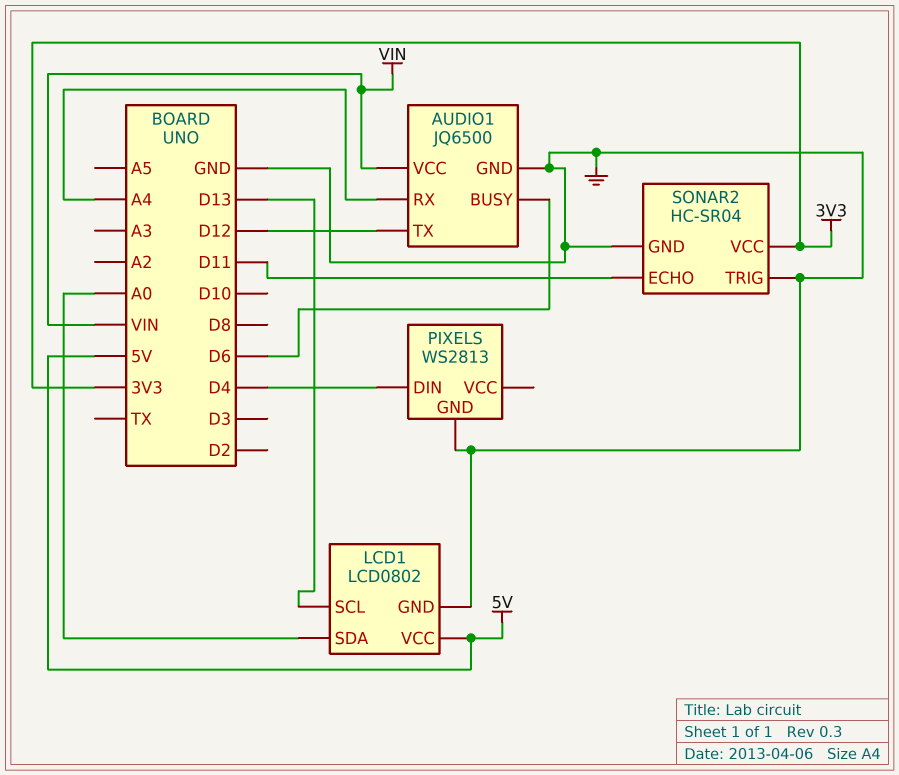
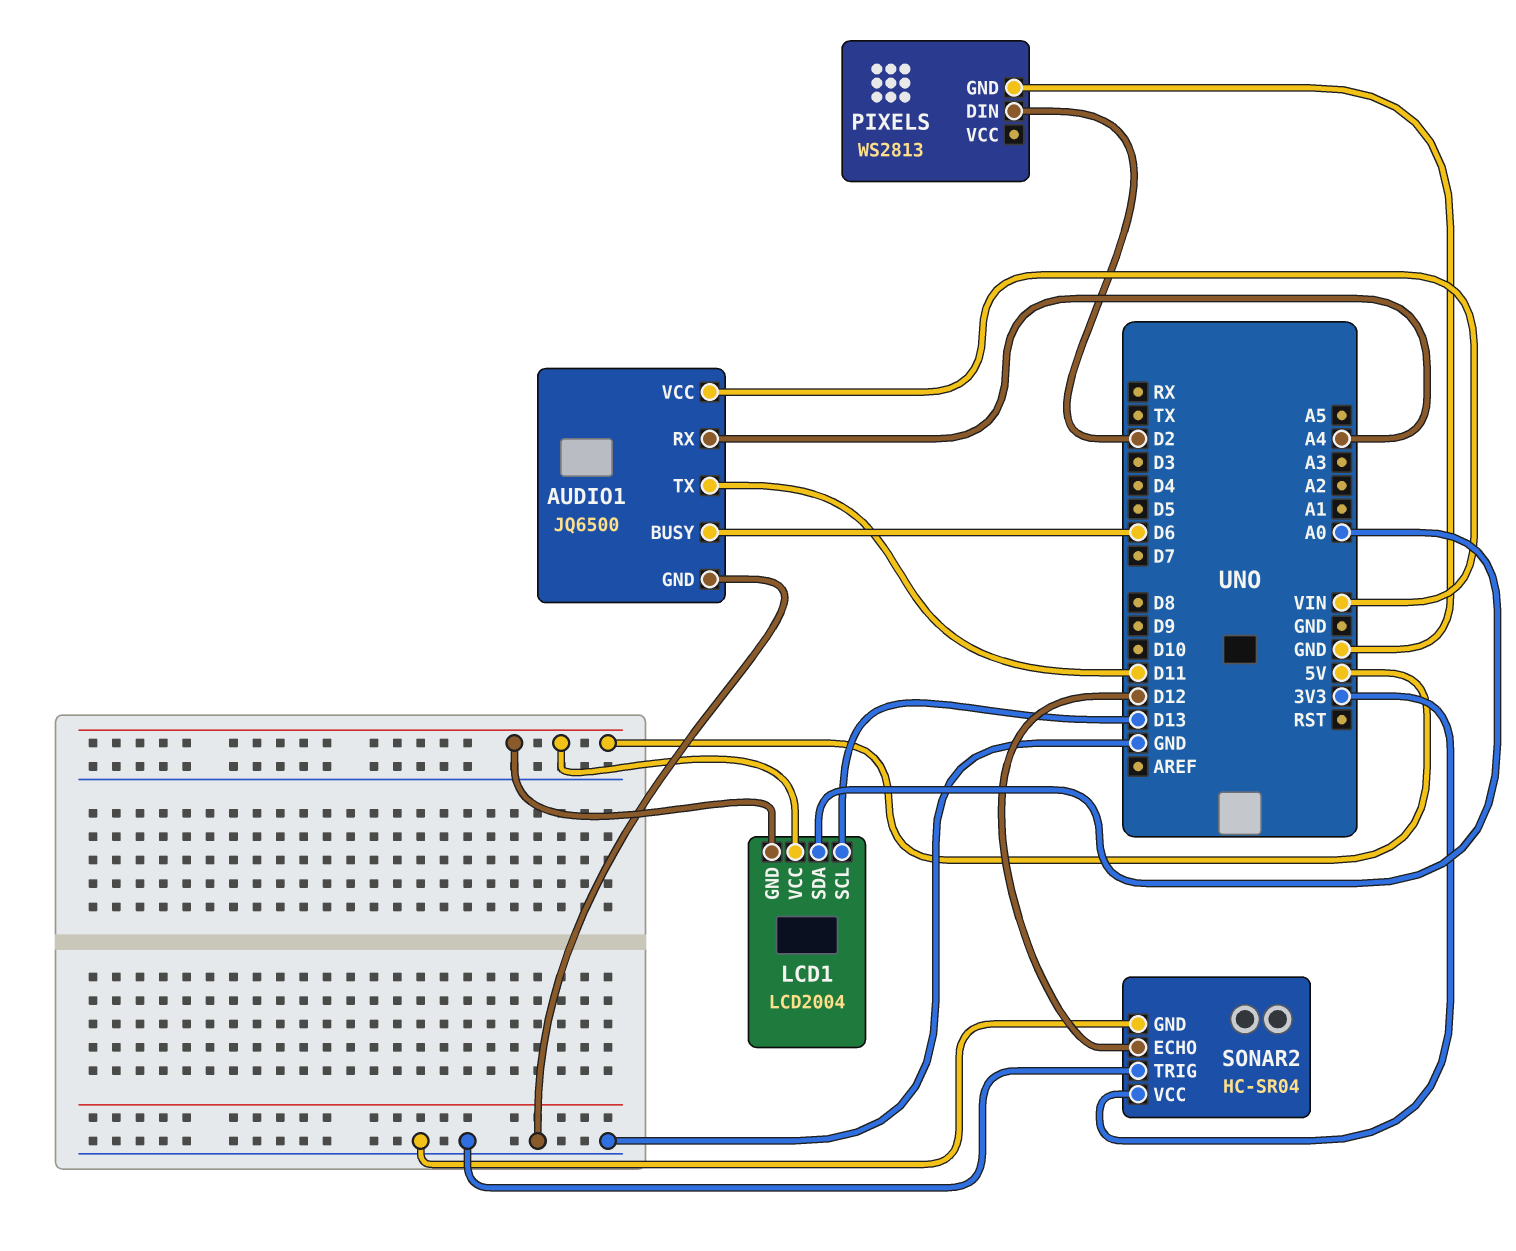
AUDIO1 pin TX: D12 -> D11
LCD1: LCD0802 -> LCD2004
LCD1 pin GND: GND -> 5V
PIXELS pin DIN: D4 -> D2
SONAR2 pin ECHO: D11 -> D12

